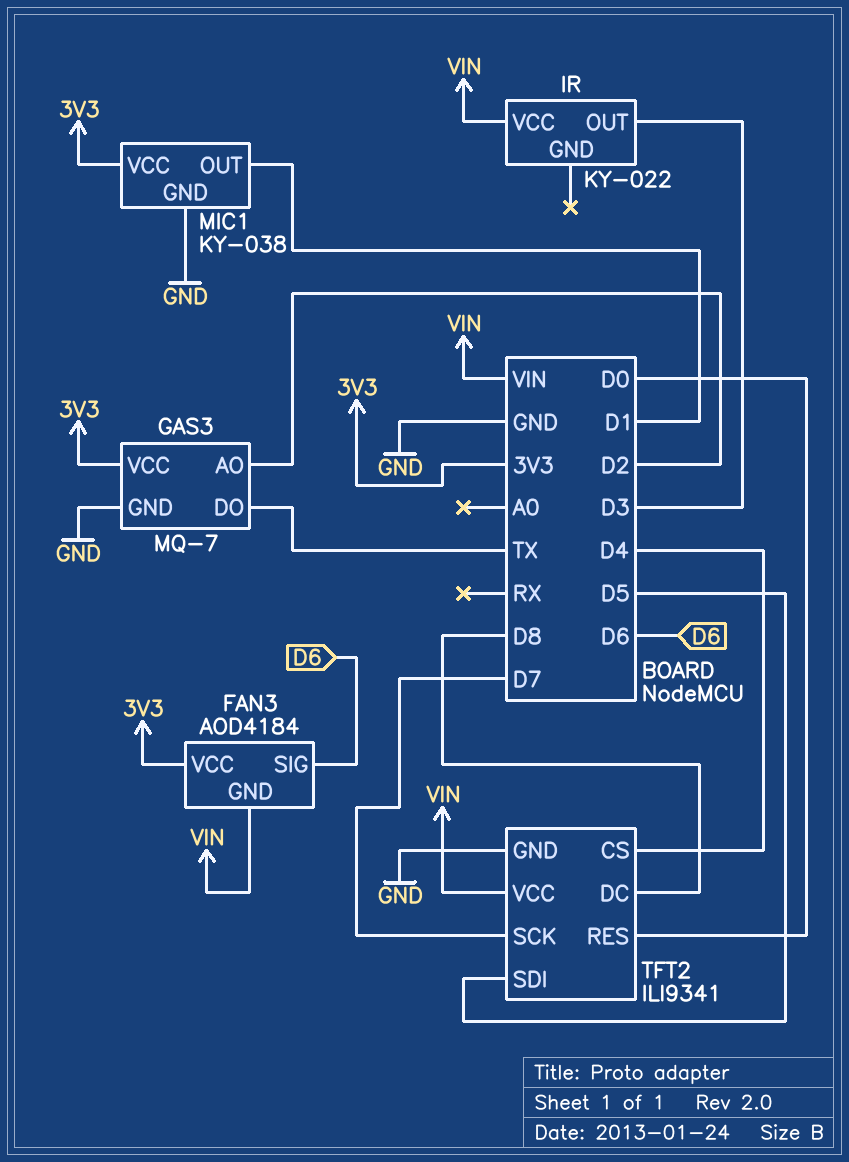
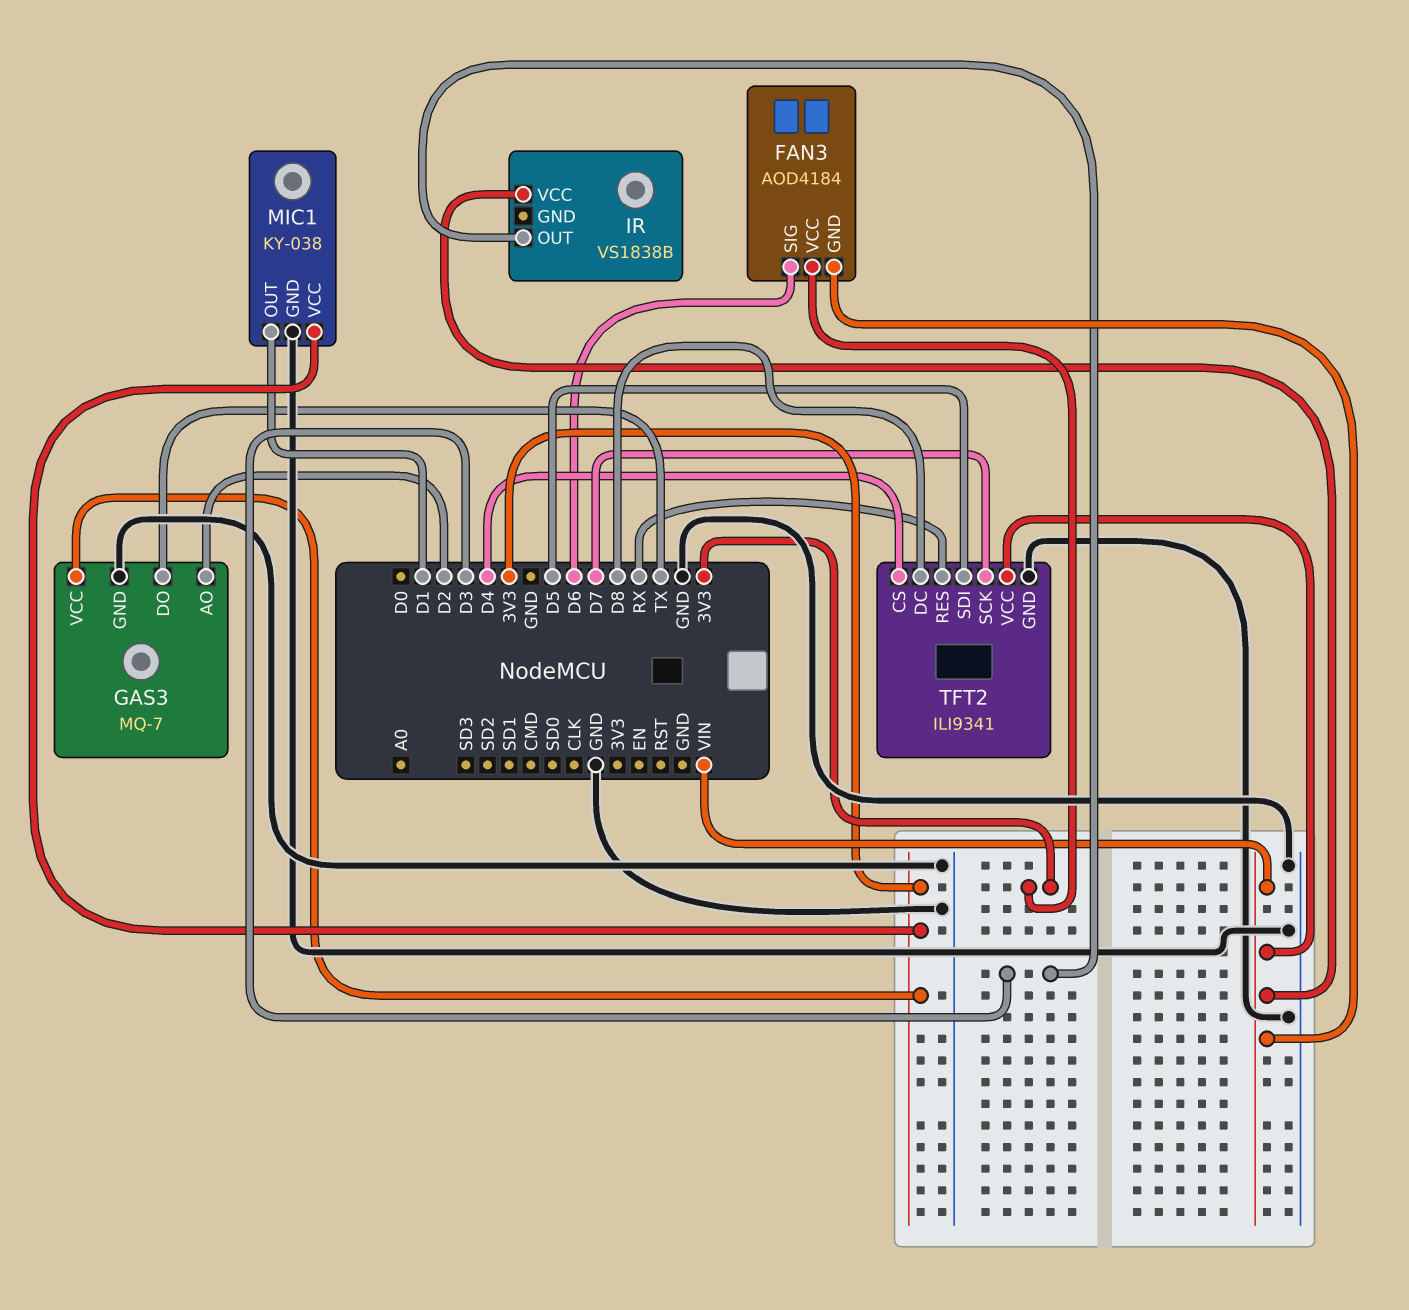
IR: KY-022 -> VS1838B
TFT2 pin RES: D0 -> RX

